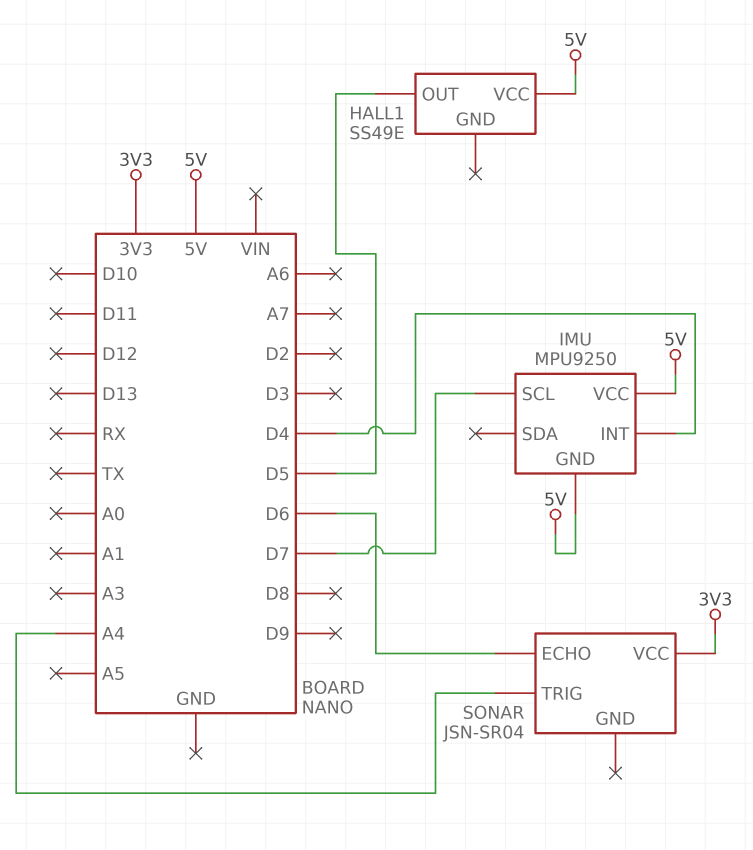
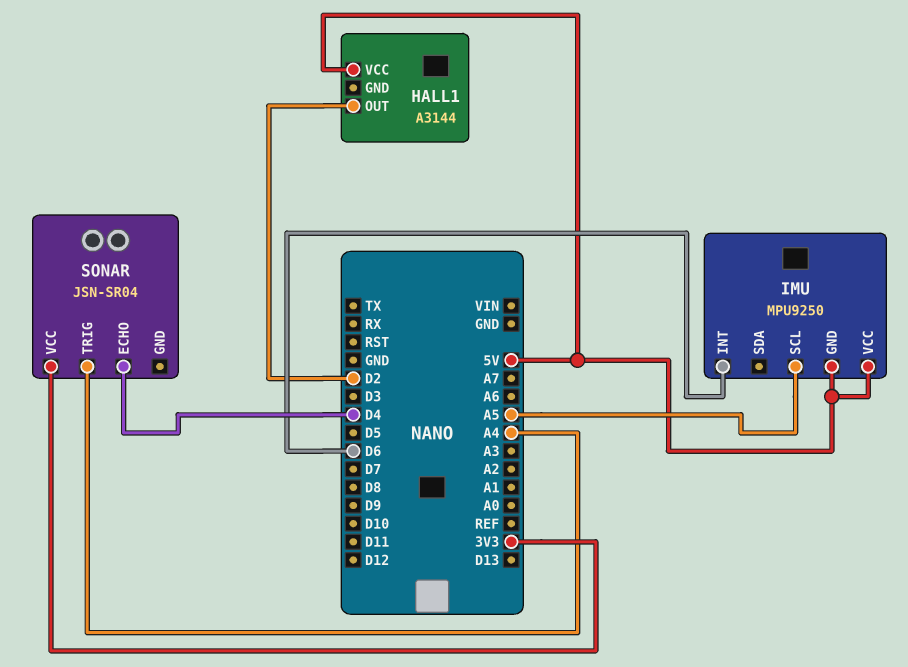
HALL1: SS49E -> A3144
HALL1 pin OUT: D5 -> D2
IMU pin INT: D4 -> D6
IMU pin SCL: D7 -> A5
SONAR pin ECHO: D6 -> D4

